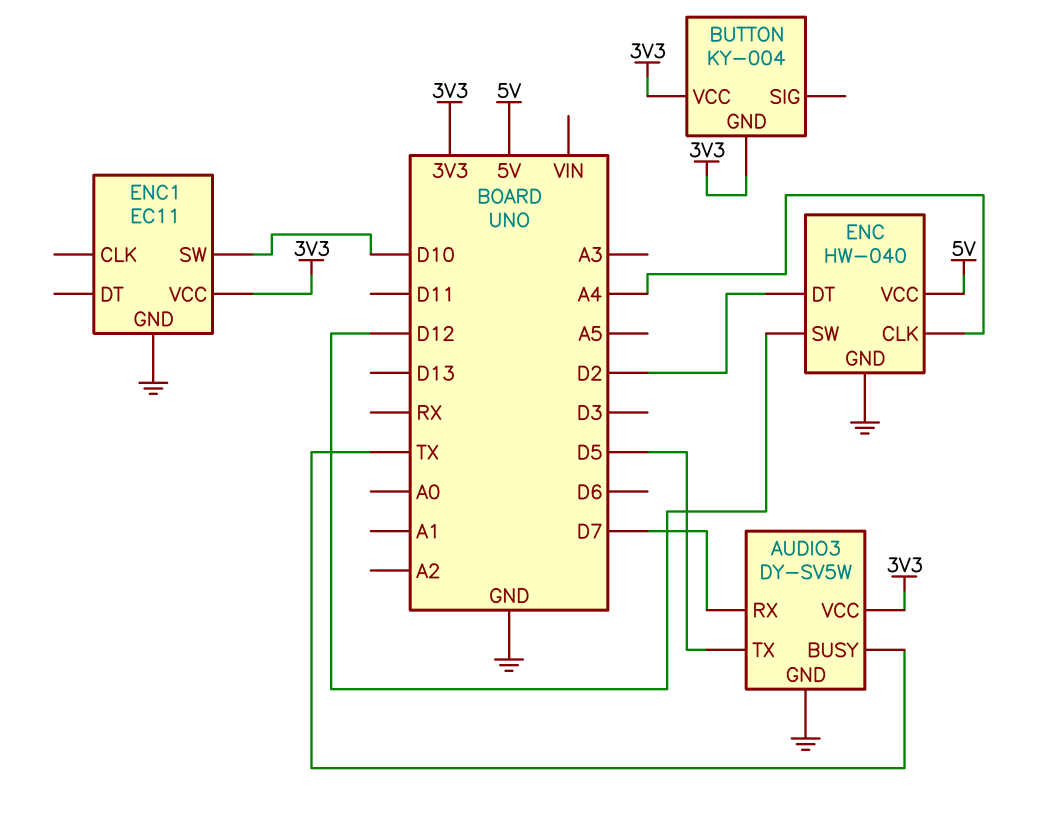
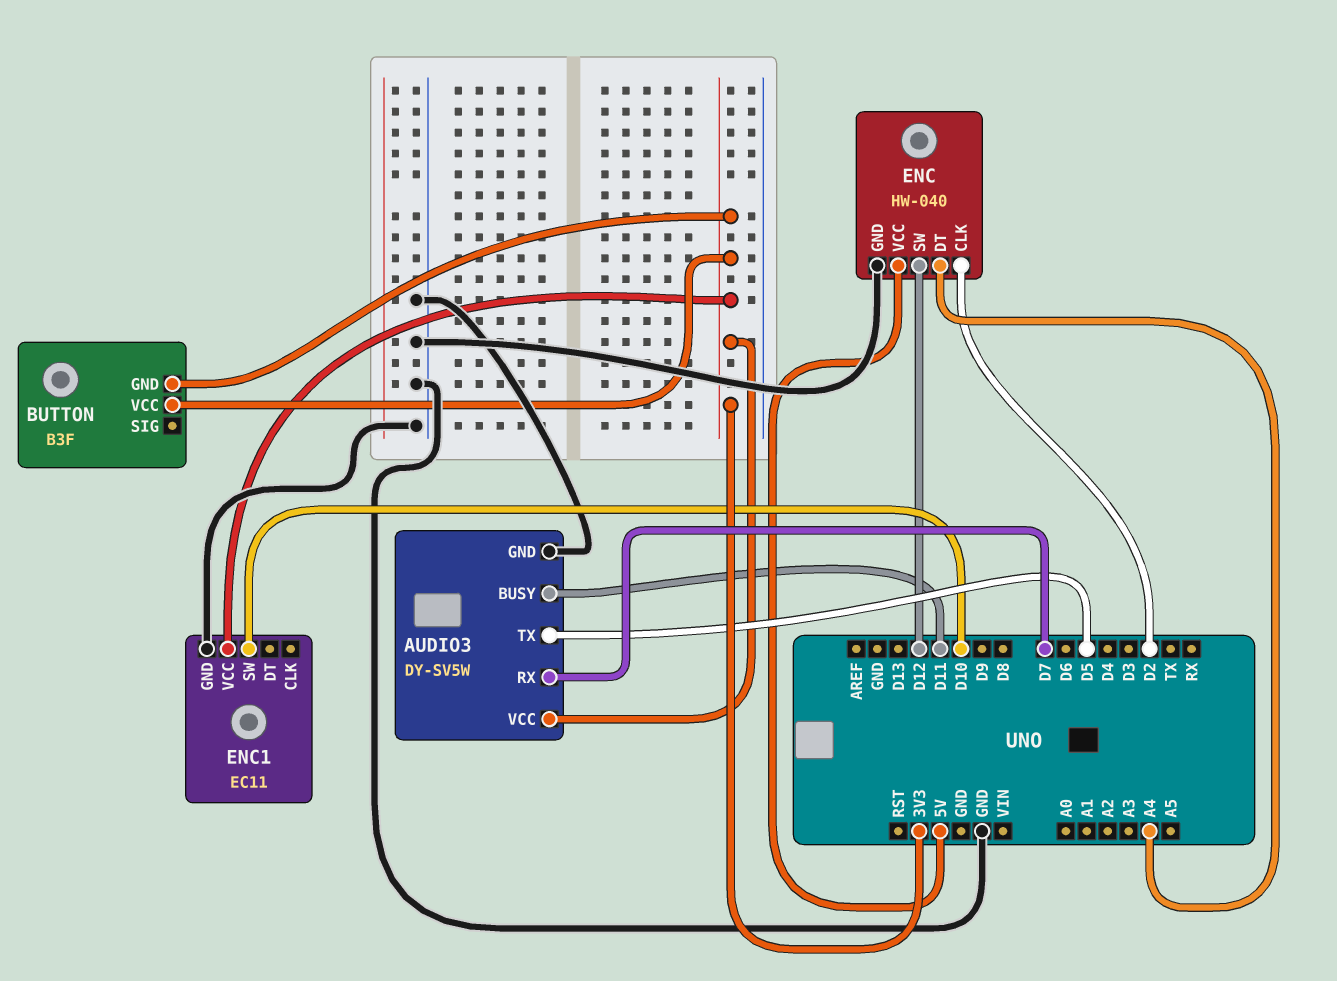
AUDIO3 pin BUSY: TX -> D11
BUTTON: KY-004 -> B3F
ENC pin CLK: A4 -> D2
ENC pin DT: D2 -> A4

